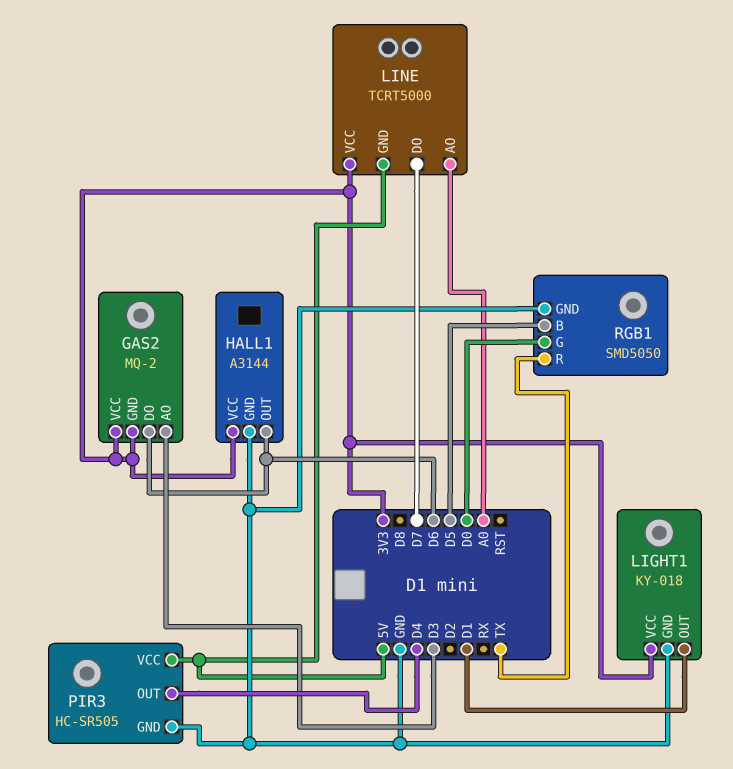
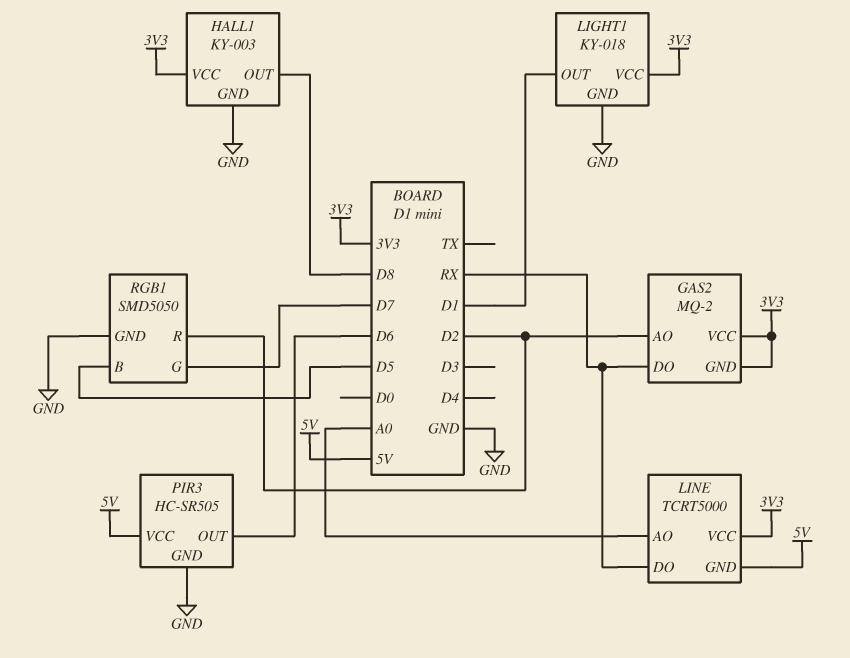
GAS2 pin AO: D3 -> D2
GAS2 pin DO: D6 -> RX
HALL1: A3144 -> KY-003
HALL1 pin OUT: D6 -> D8
LINE pin DO: D7 -> RX
PIR3 pin OUT: D4 -> D6
RGB1 pin G: D0 -> D7
RGB1 pin R: TX -> D2

